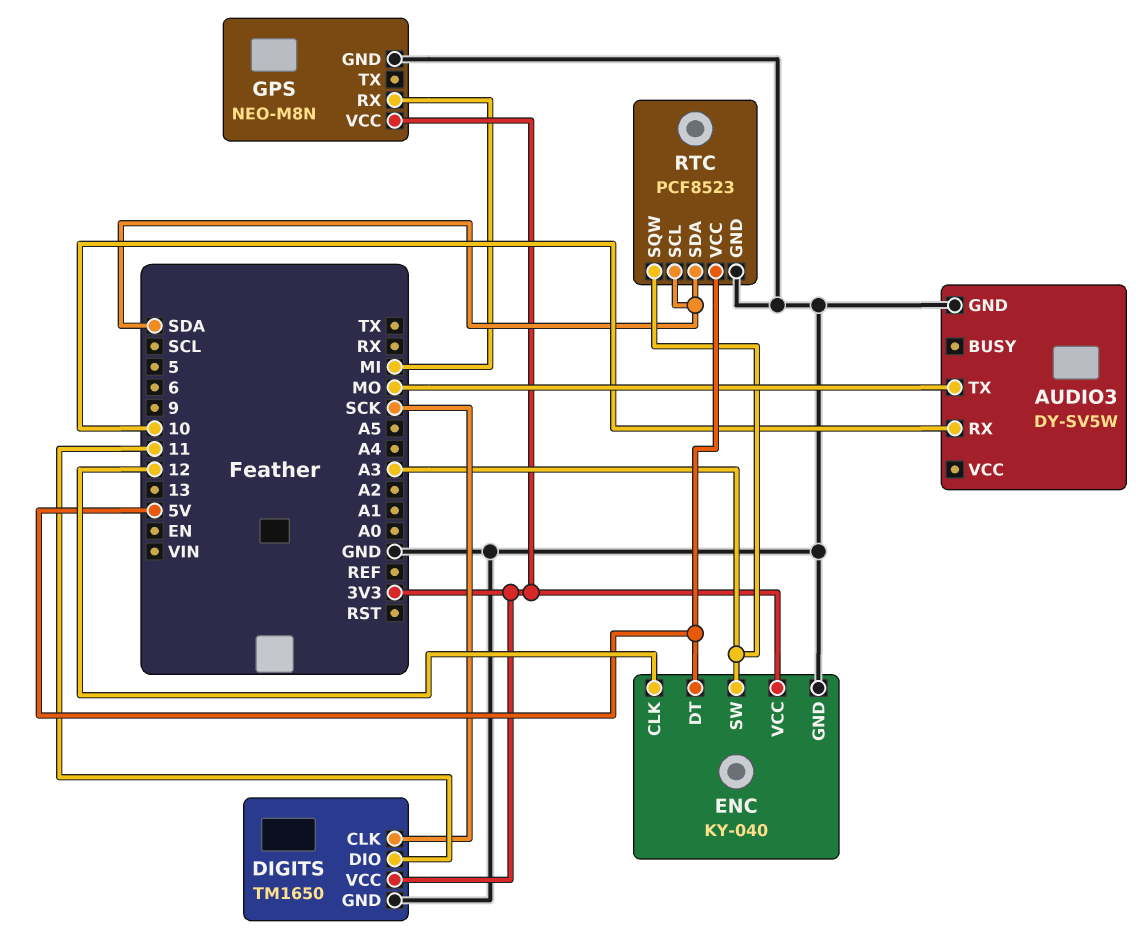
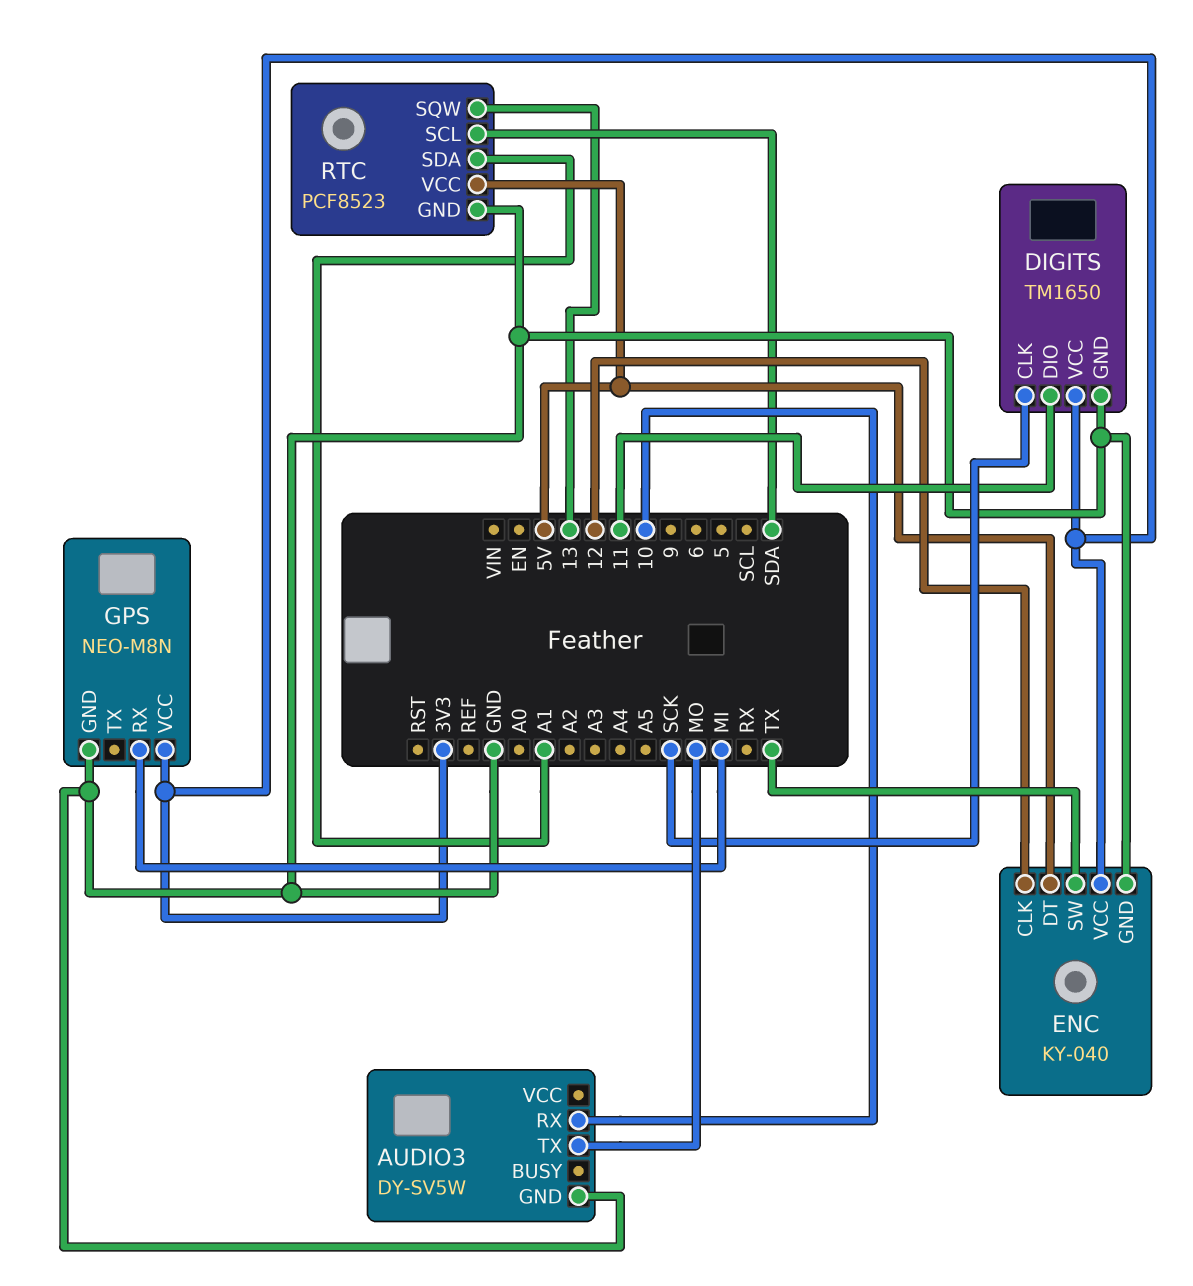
ENC pin SW: A3 -> TX
RTC pin SDA: SDA -> A1
RTC pin SQW: A3 -> 13

